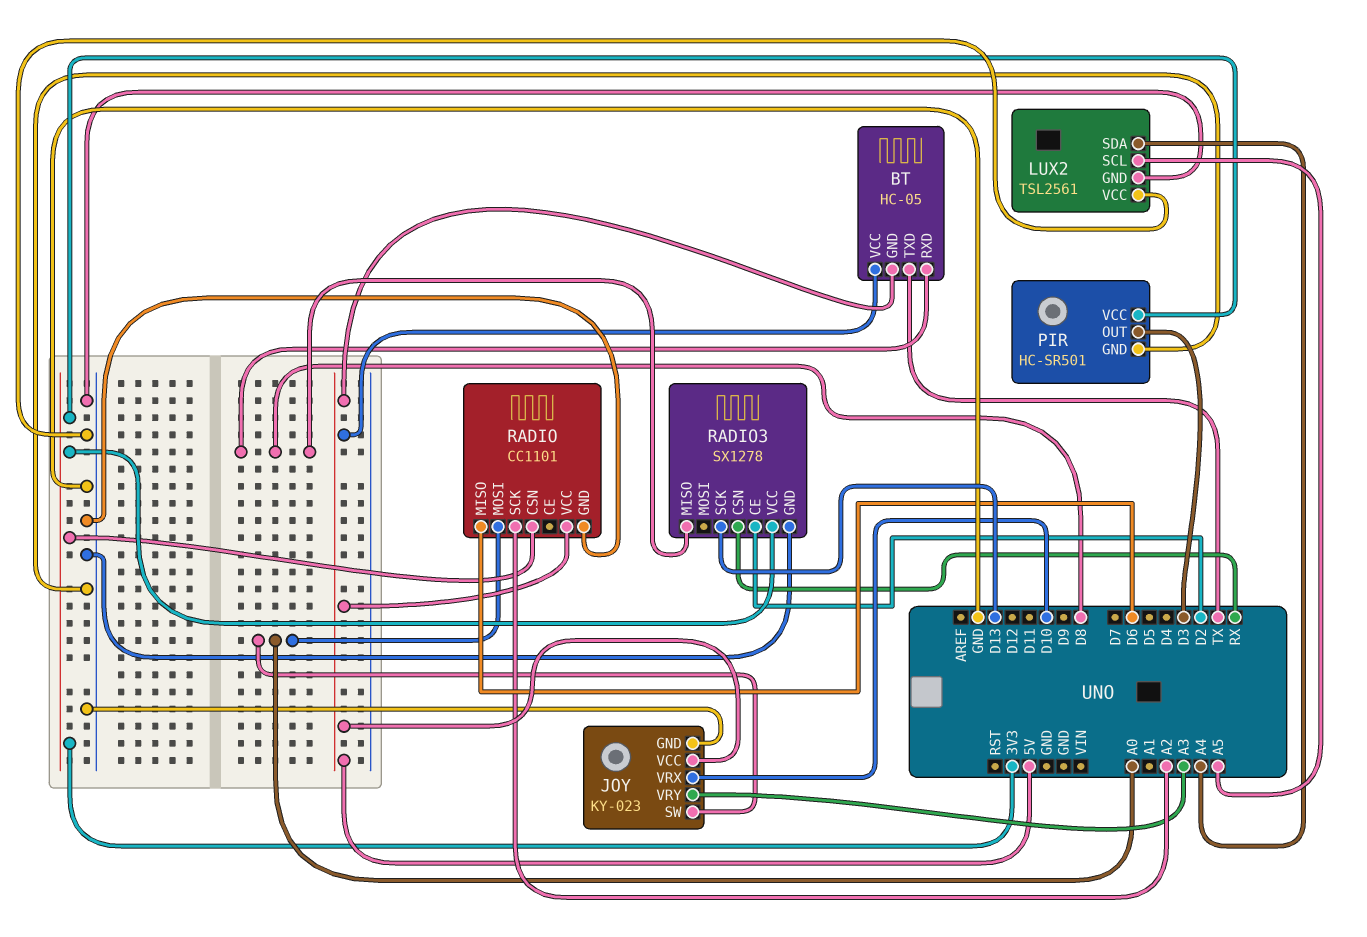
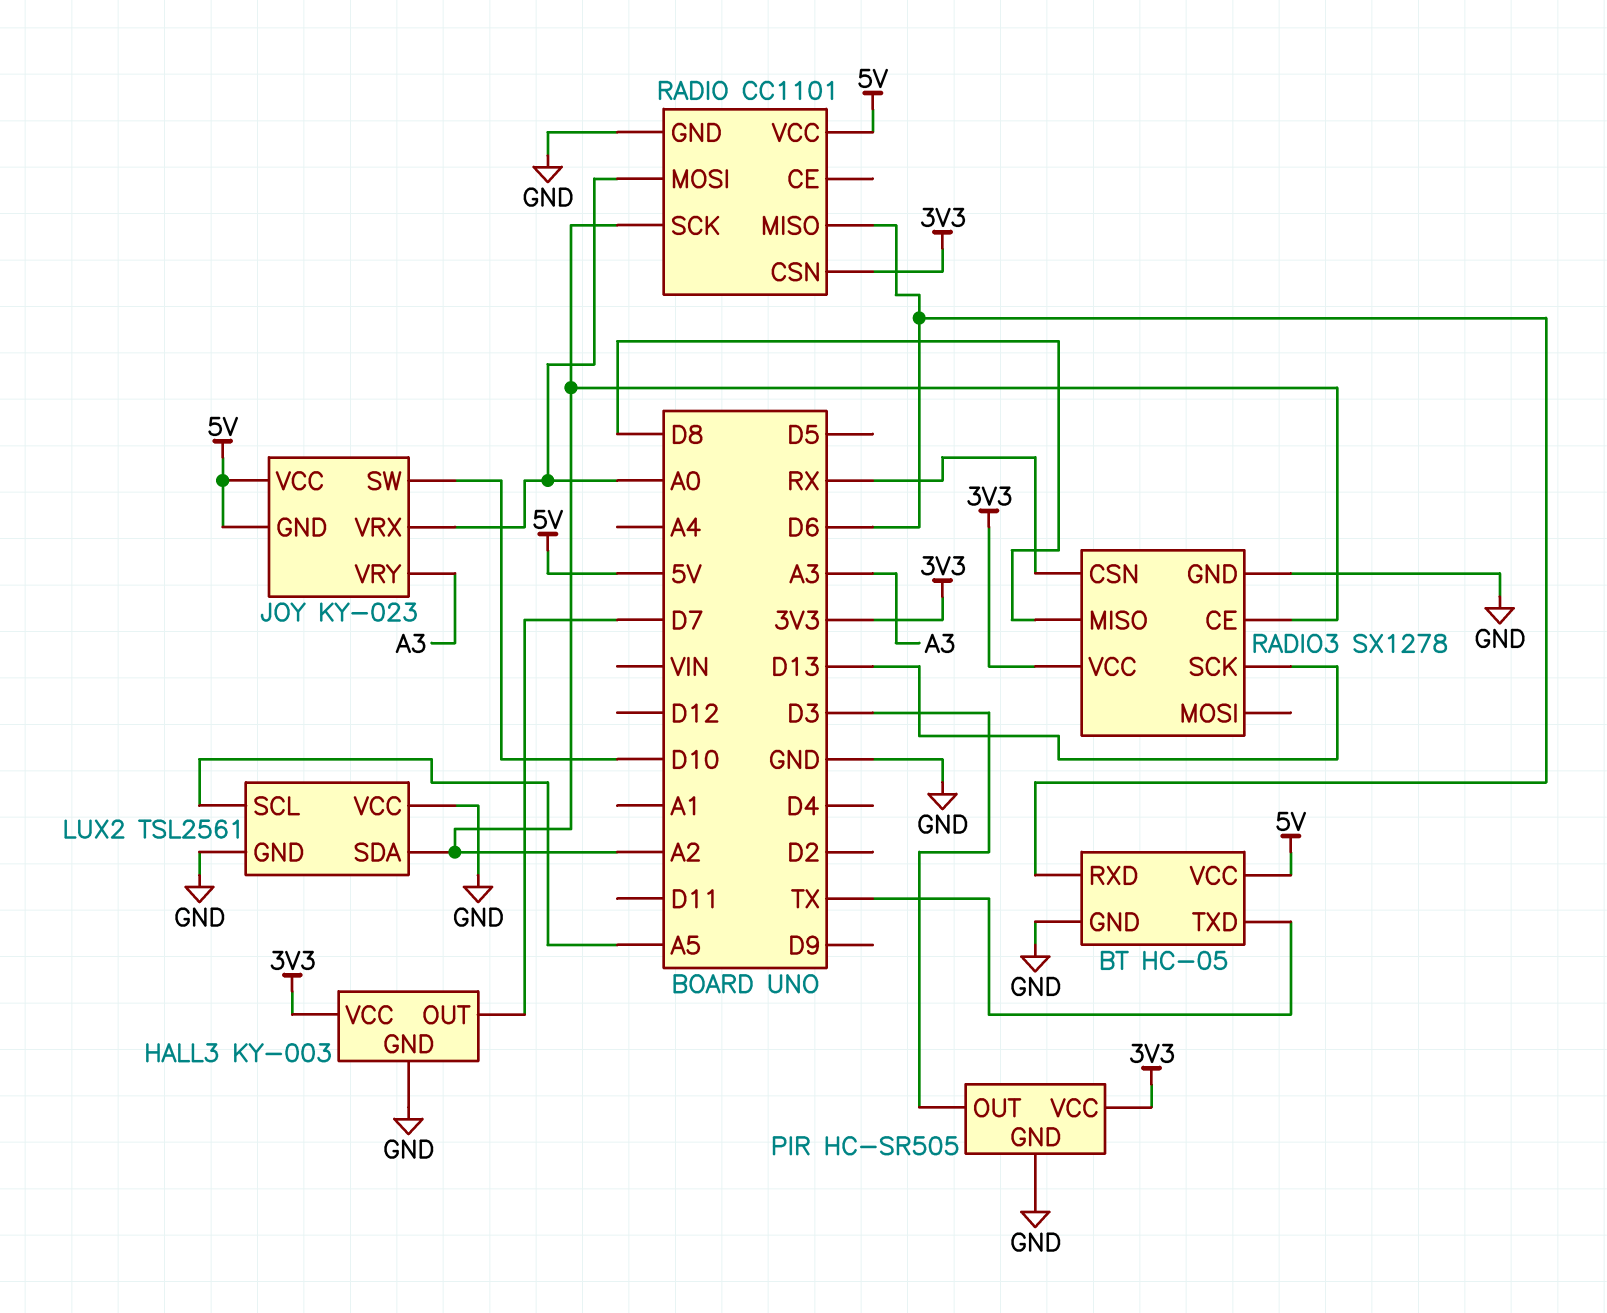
BT pin GND: 5V -> GND
BT pin RXD: D8 -> D6
HALL3: none -> KY-003
HALL3 pin GND: none -> GND
HALL3 pin OUT: none -> D7
HALL3 pin VCC: none -> 3V3
JOY pin GND: GND -> 5V
JOY pin SW: A0 -> D10
JOY pin VRX: D10 -> A0
LUX2 pin SDA: A4 -> A2
PIR: HC-SR501 -> HC-SR505
RADIO3 pin CE: D2 -> A2

